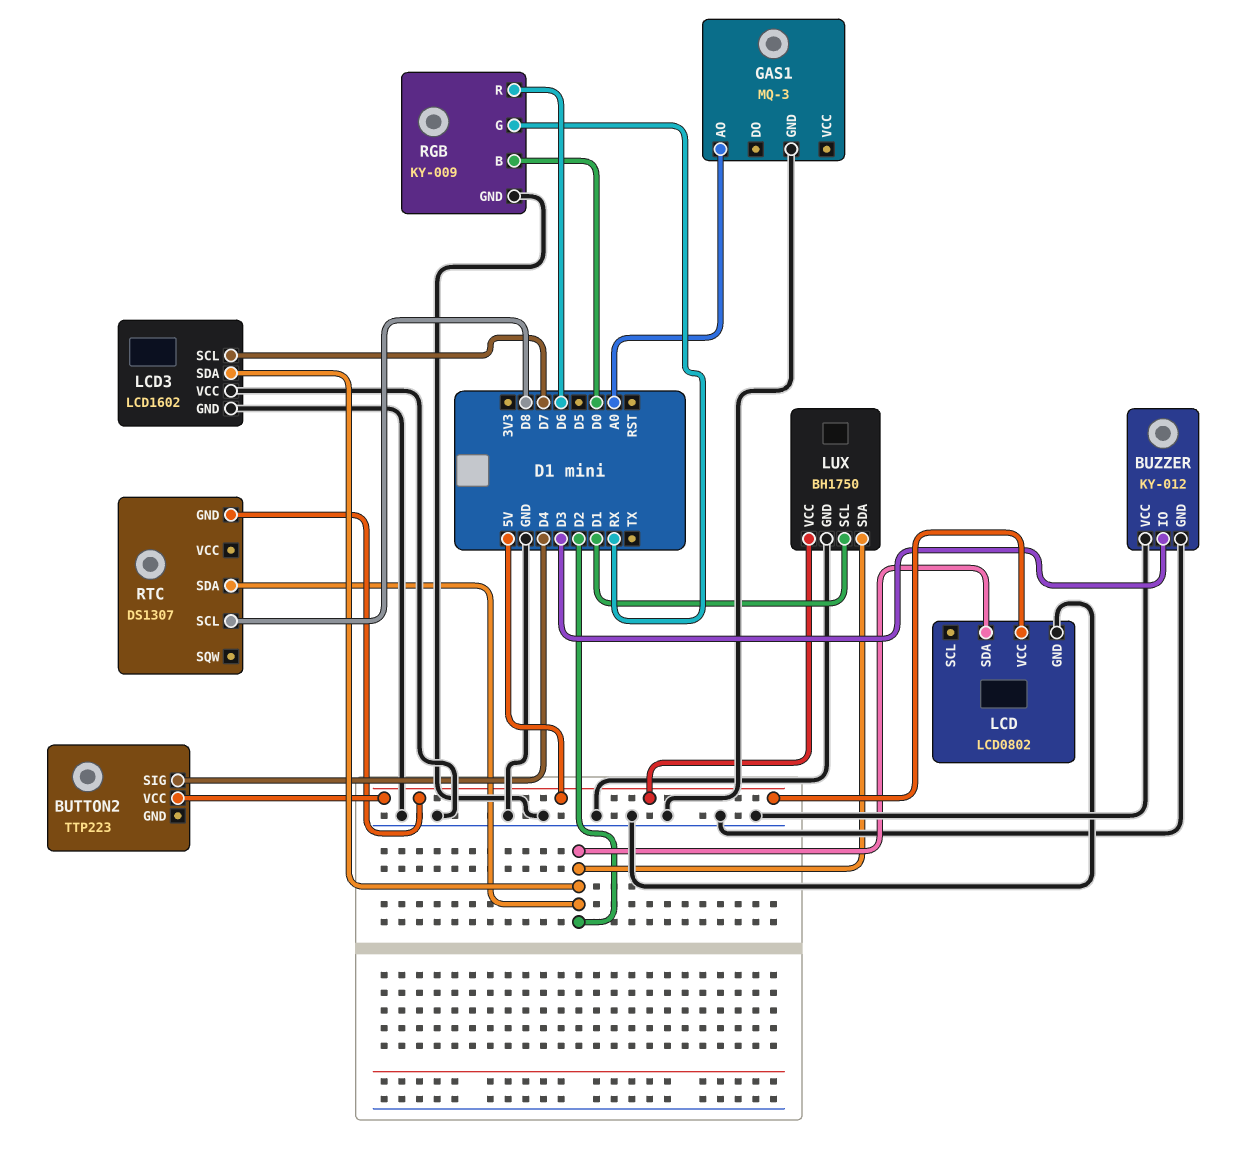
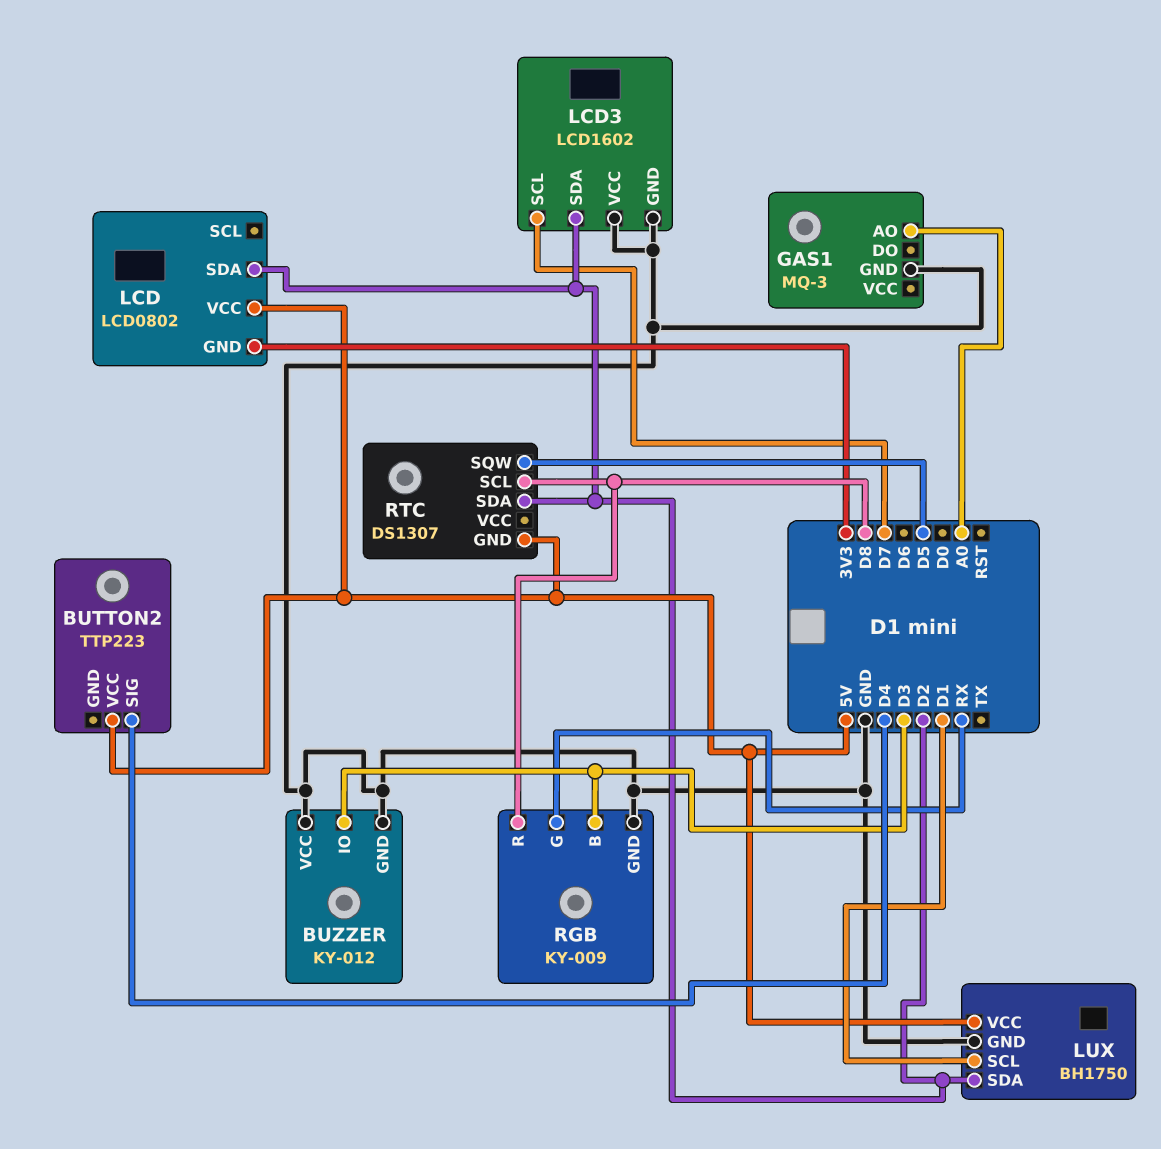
LCD pin GND: GND -> 3V3
RGB pin B: D0 -> D3
RGB pin R: D6 -> D8
RTC pin SQW: none -> D5

